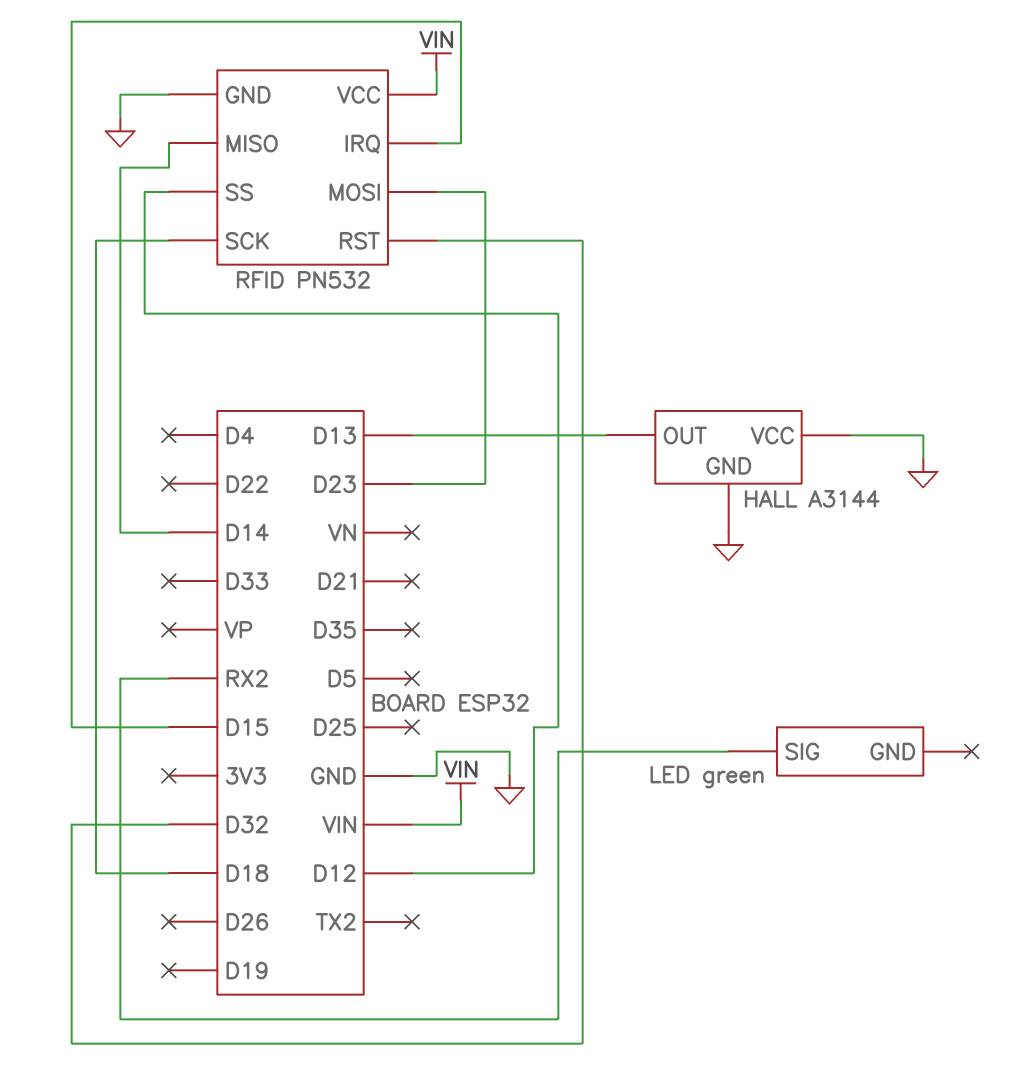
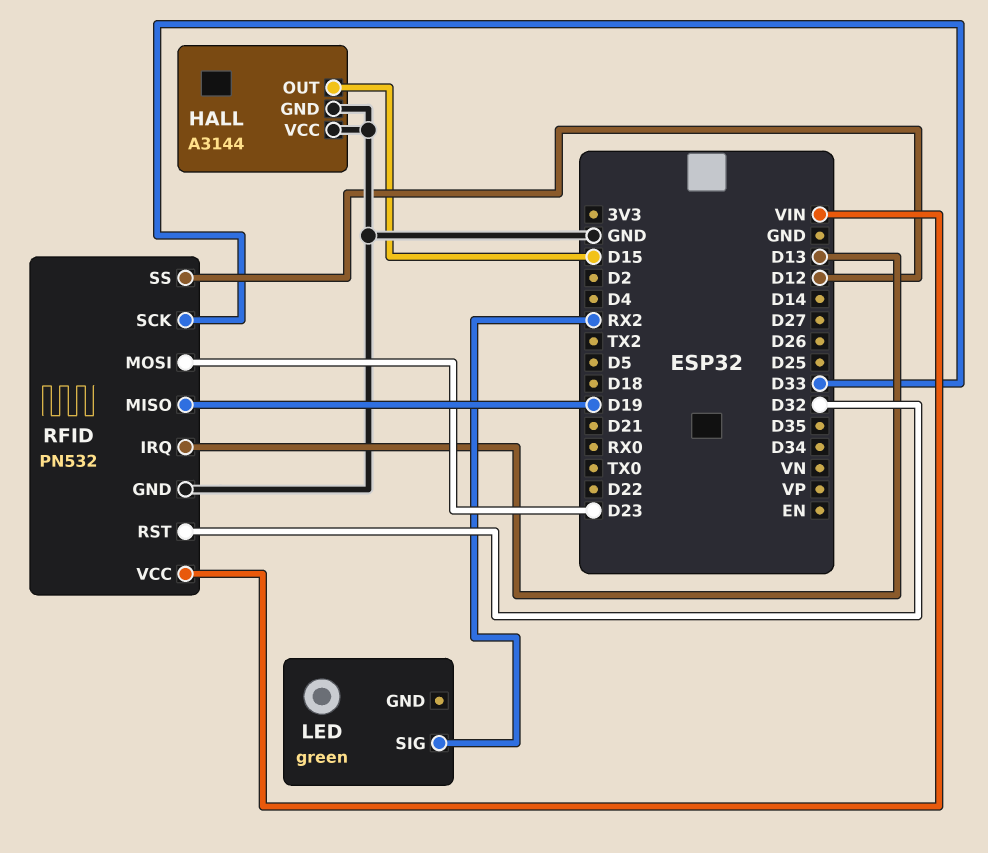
HALL pin OUT: D13 -> D15
RFID pin IRQ: D15 -> D13
RFID pin MISO: D14 -> D19
RFID pin SCK: D18 -> D33

